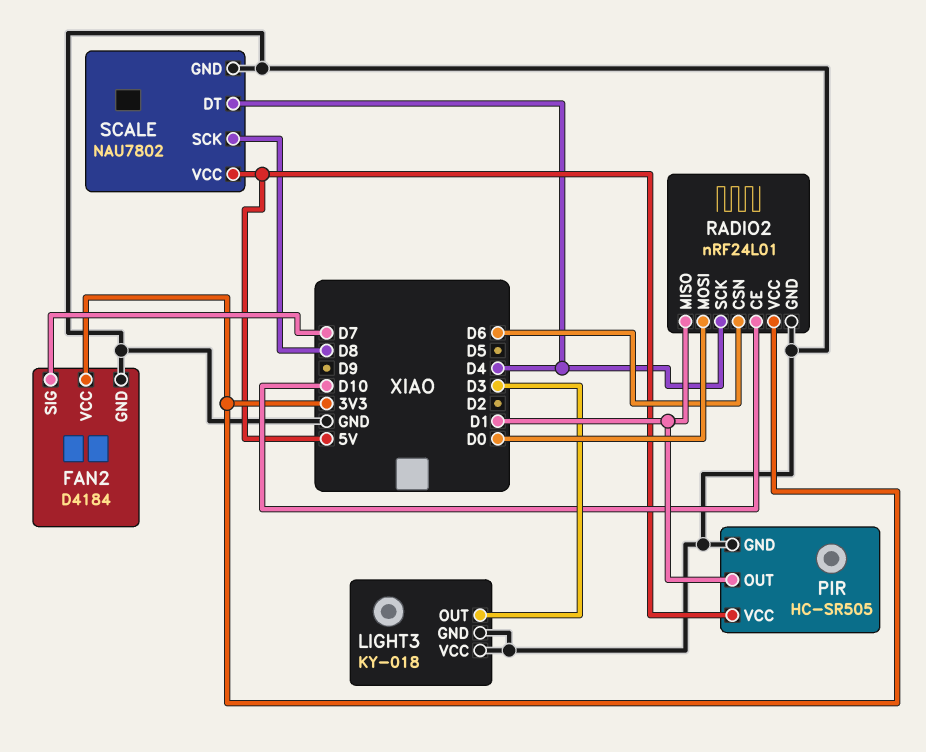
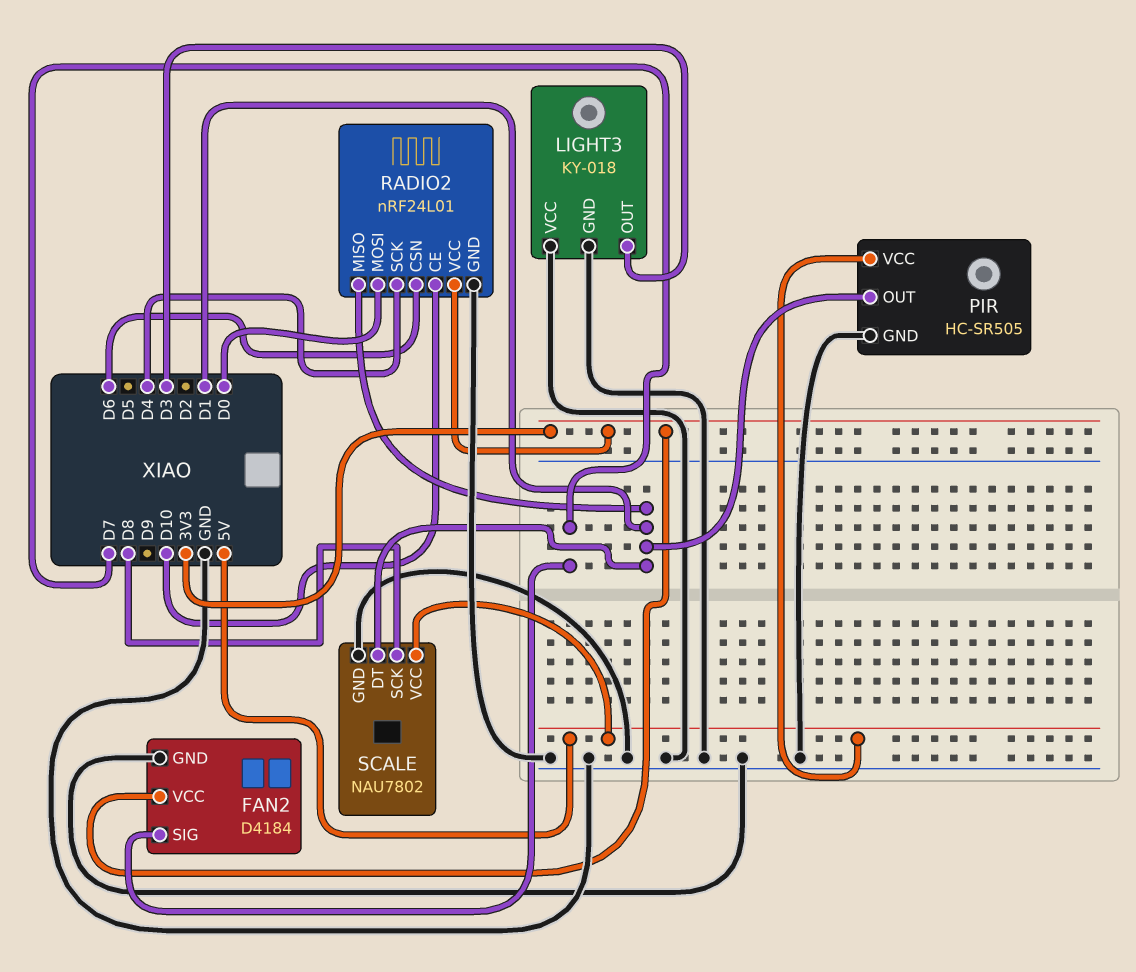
SCALE pin DT: D4 -> D1

